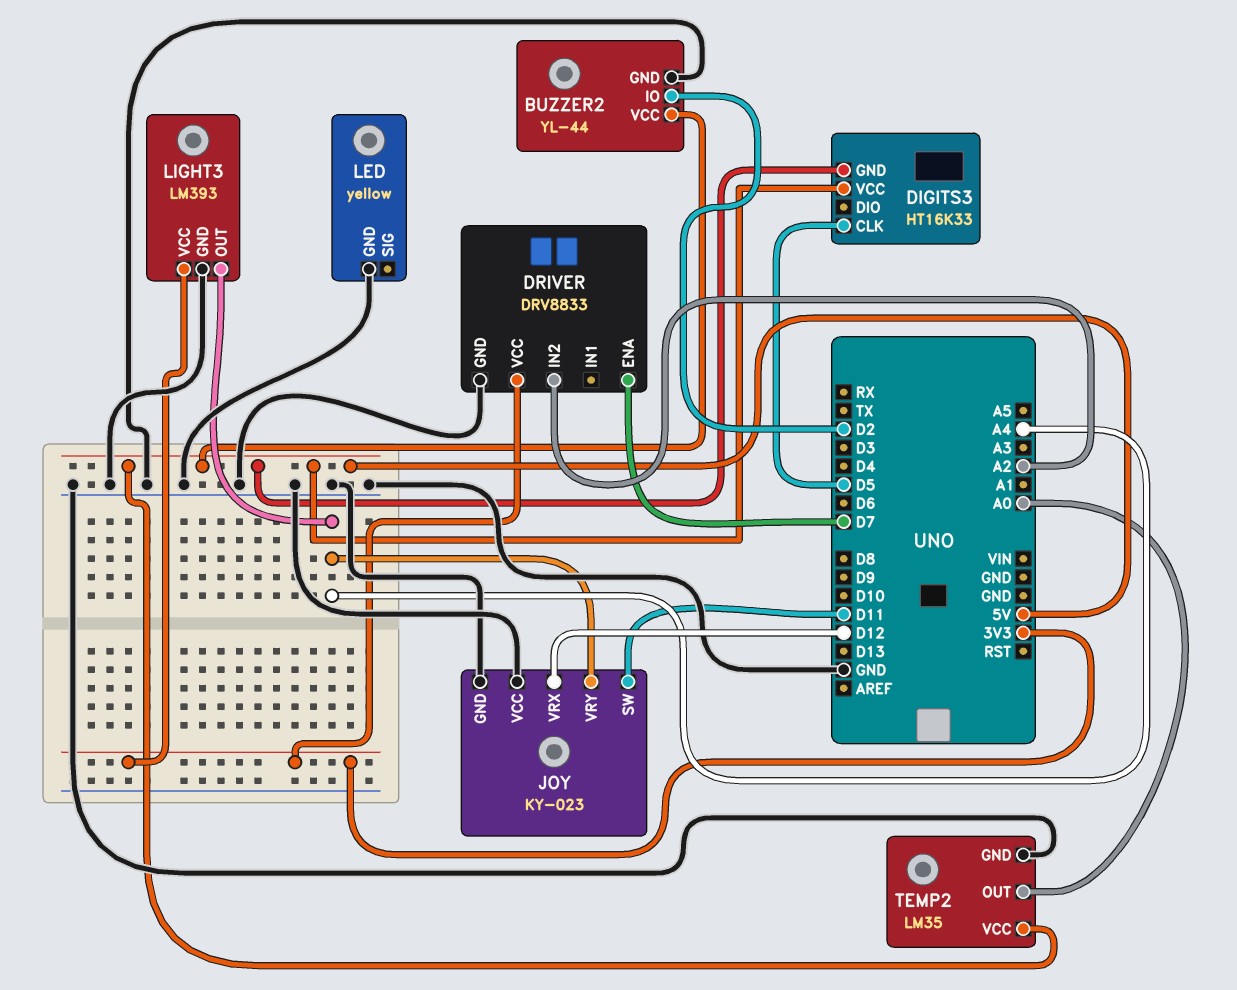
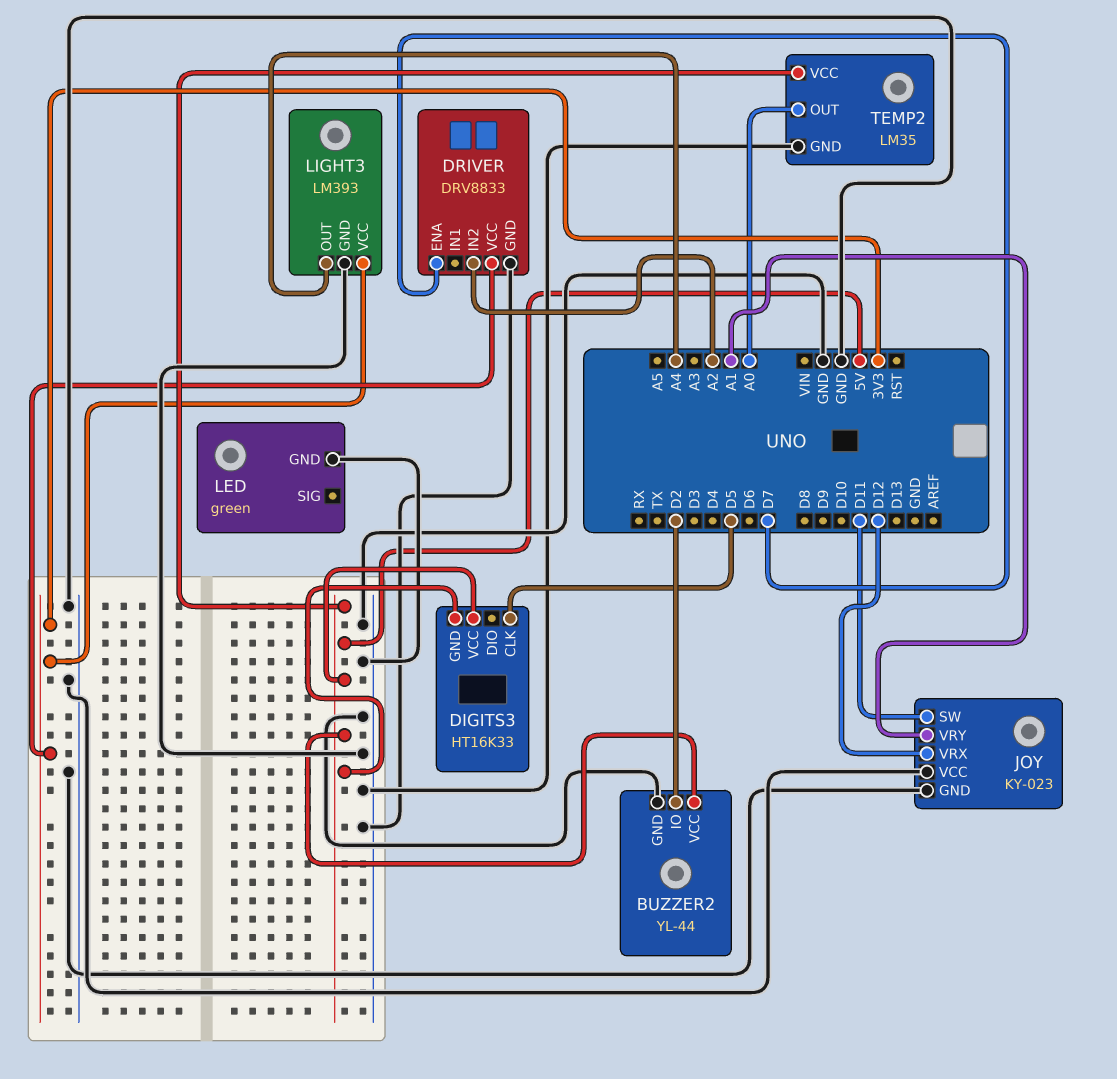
JOY pin VRY: A4 -> A1
LED: yellow -> green

